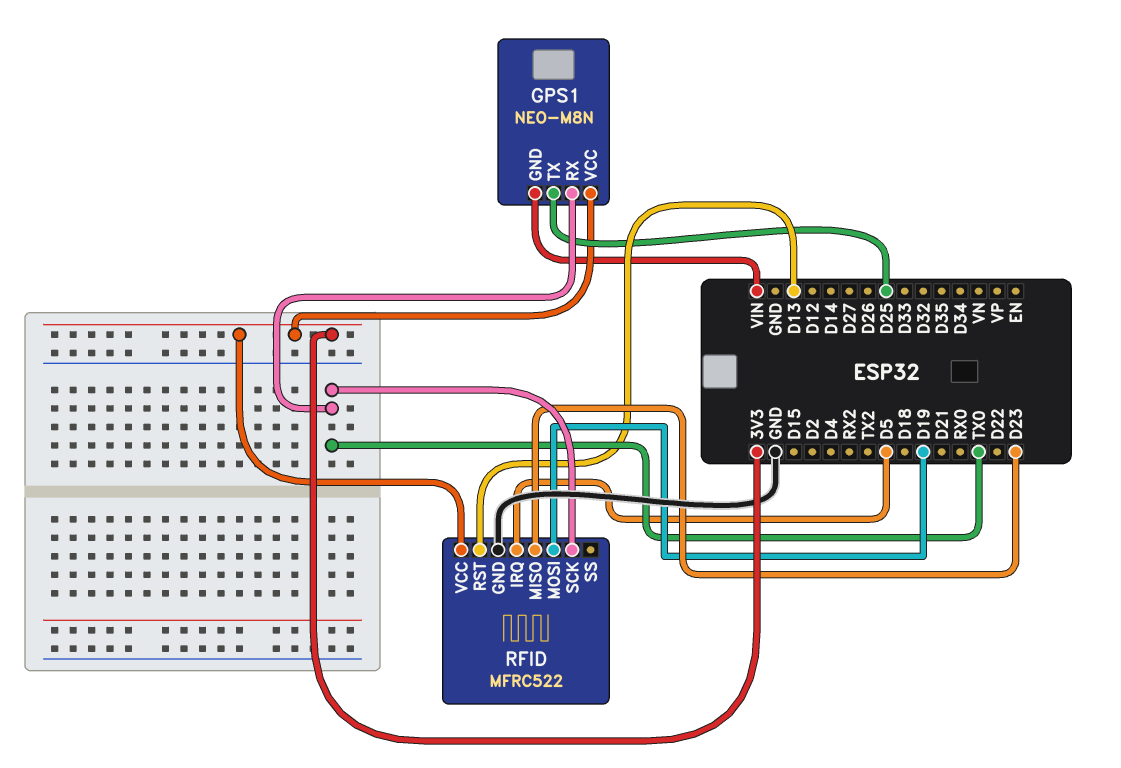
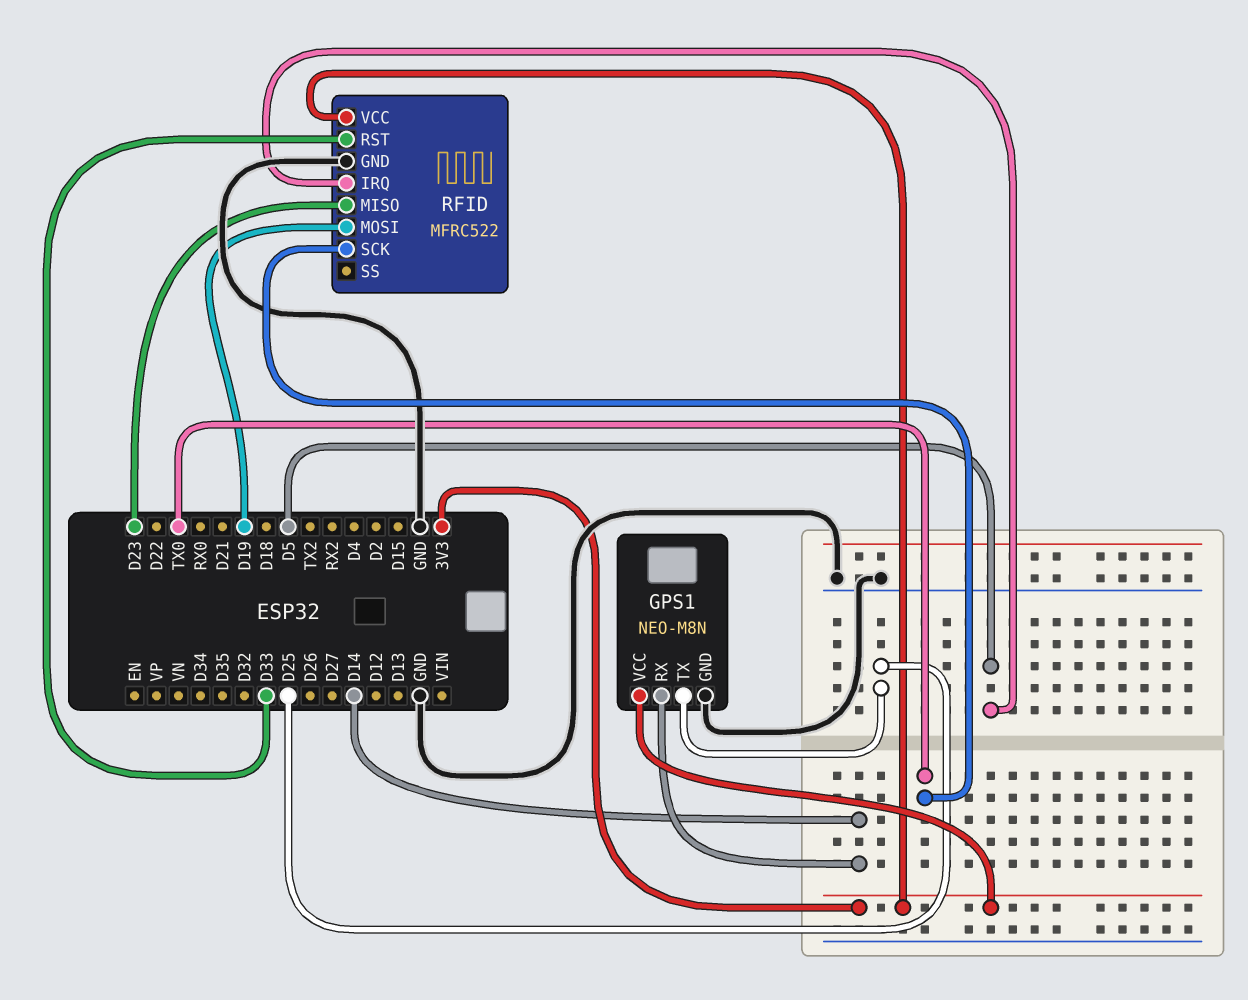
GPS1 pin GND: VIN -> GND
GPS1 pin RX: TX0 -> D14
RFID pin RST: D13 -> D33

